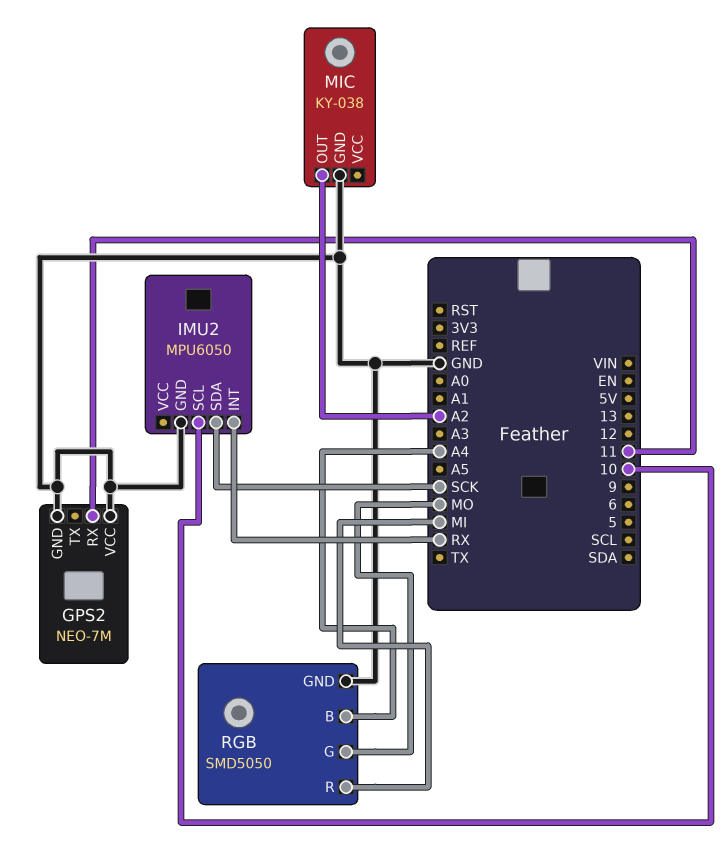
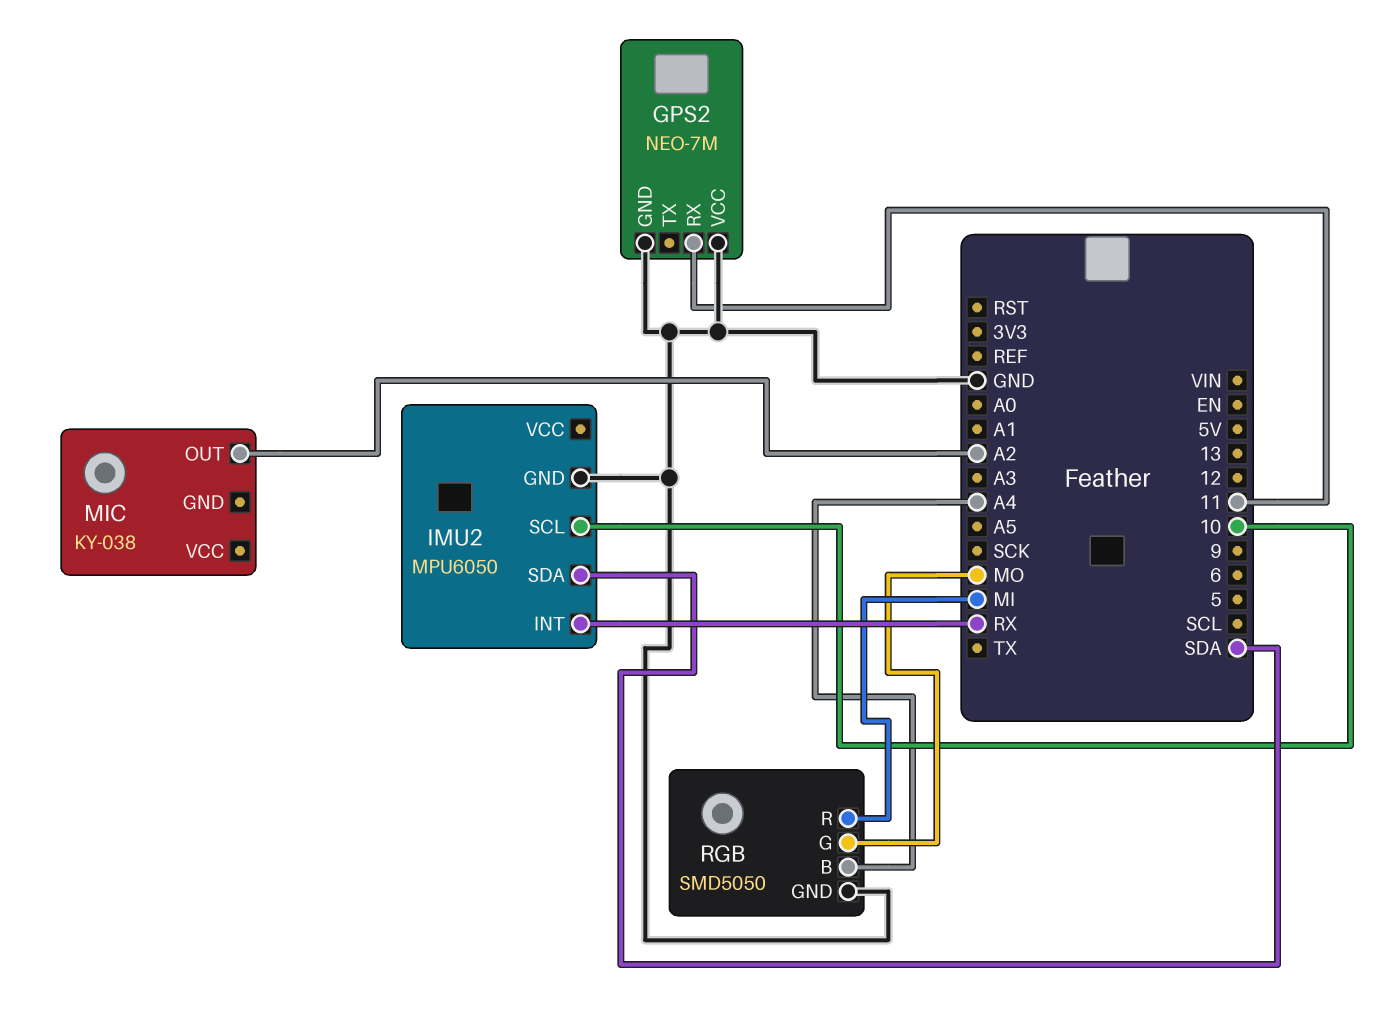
IMU2 pin SDA: SCK -> SDA
MIC pin GND: GND -> none

